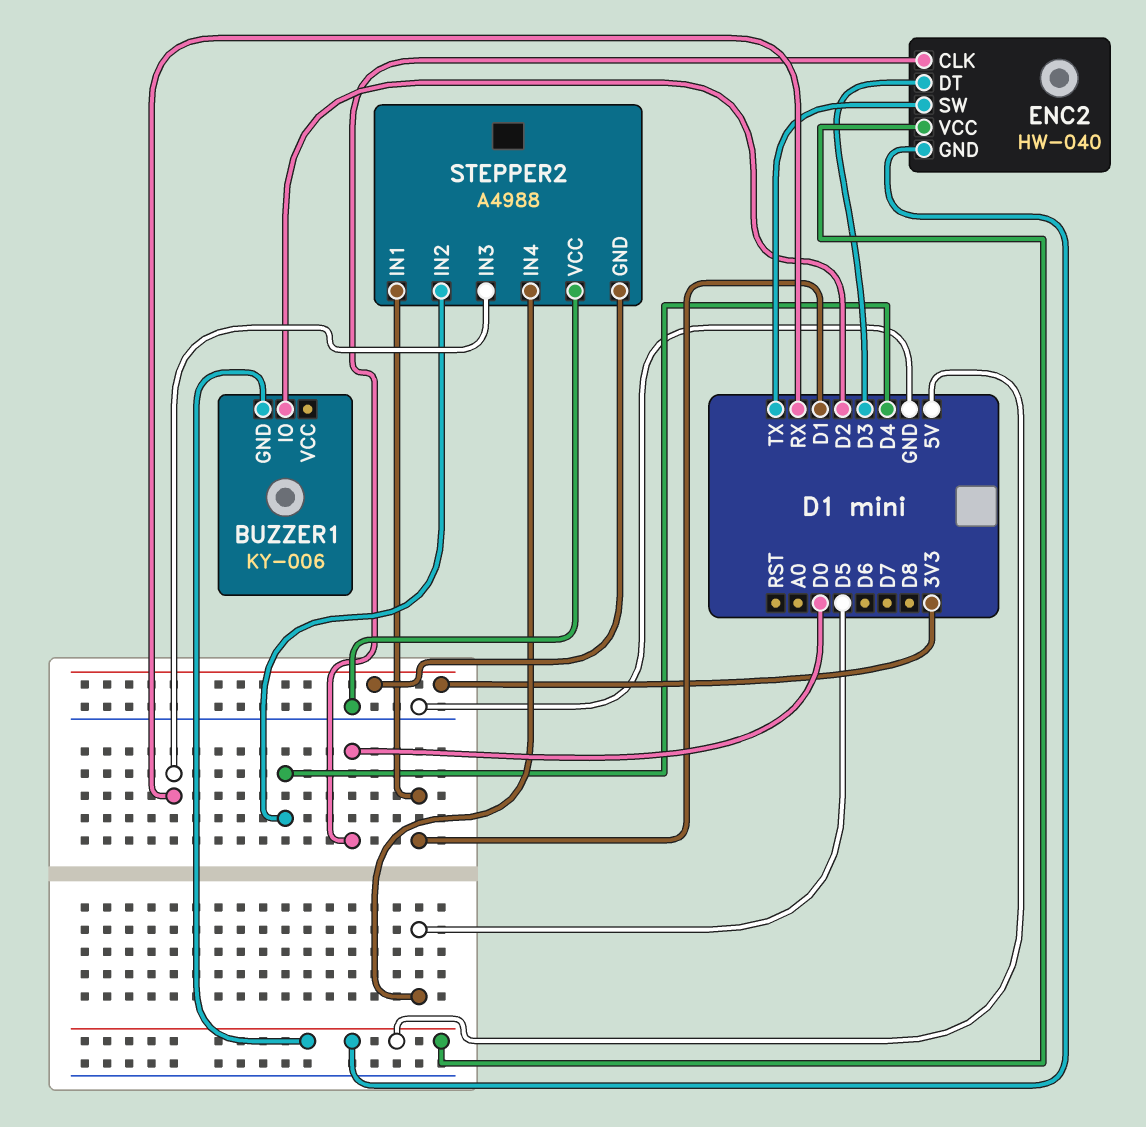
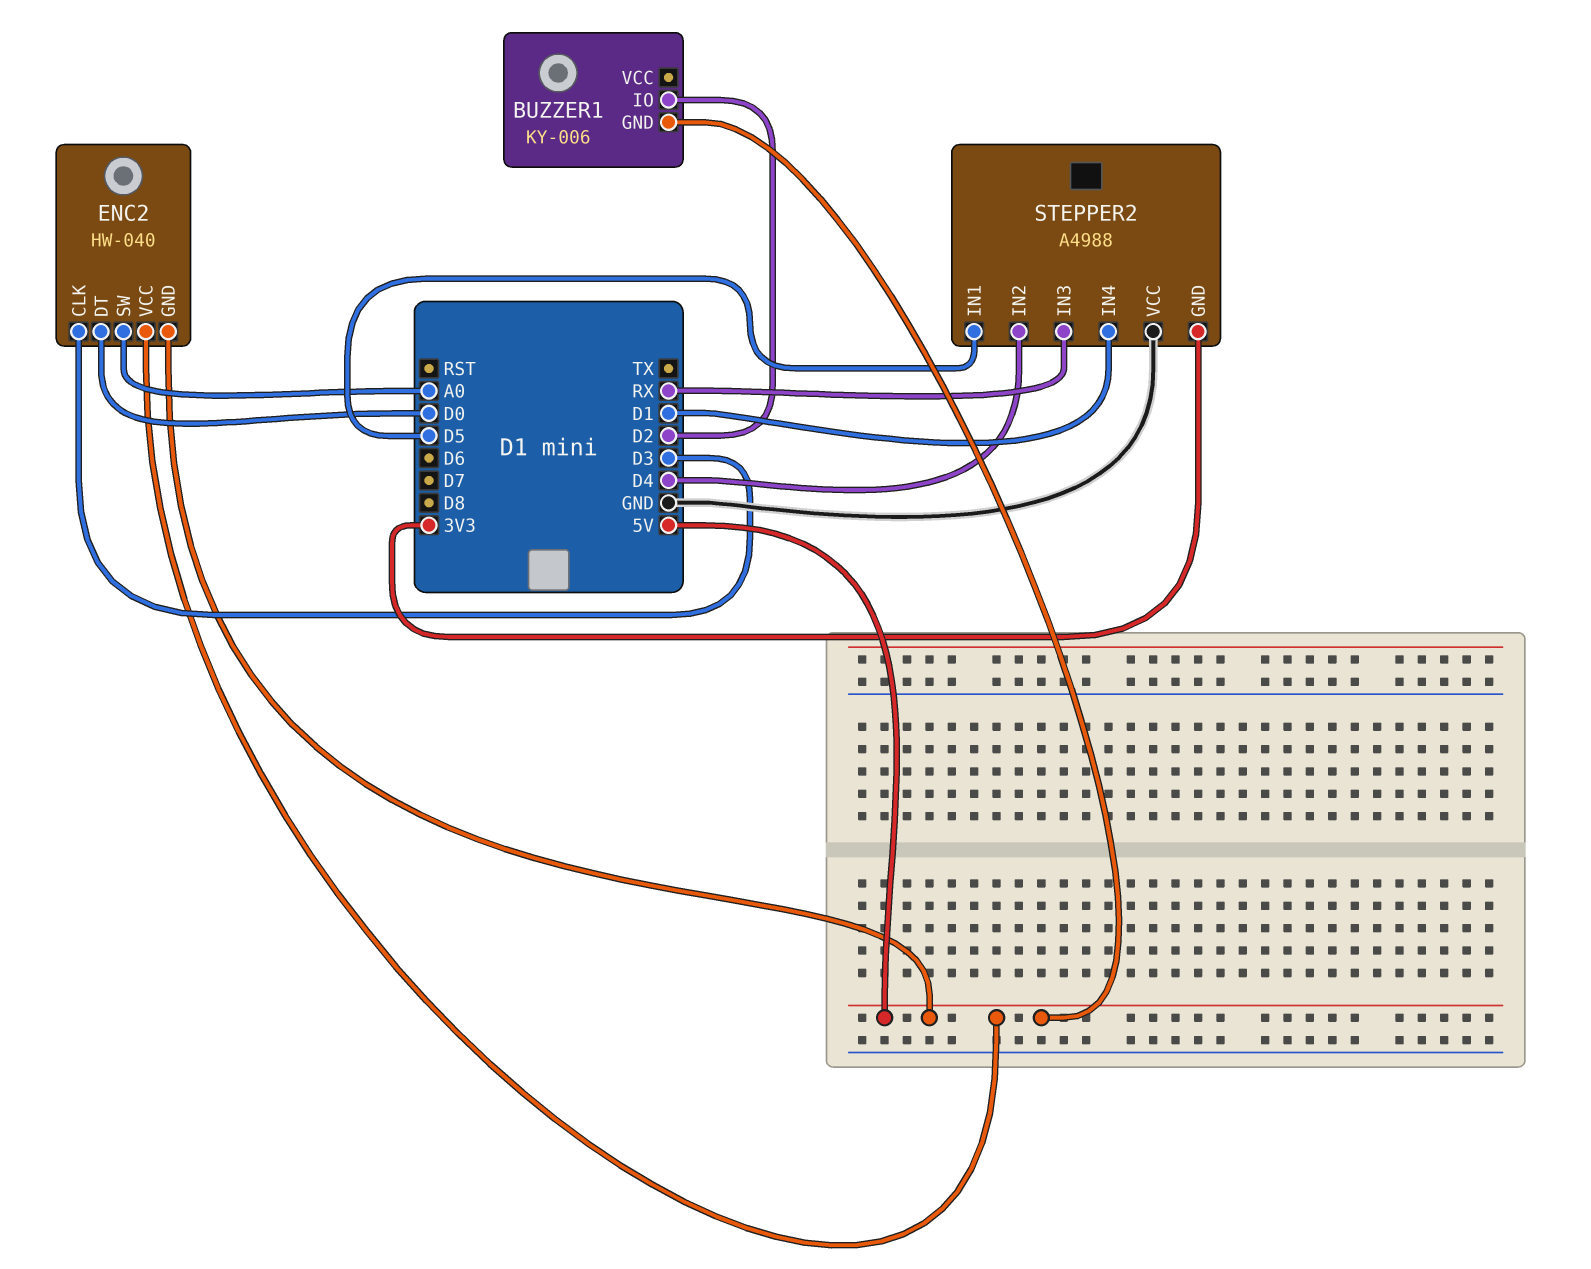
ENC2 pin CLK: D0 -> D3
ENC2 pin DT: D3 -> D0
ENC2 pin SW: TX -> A0
STEPPER2 pin IN1: D1 -> D5
STEPPER2 pin IN4: D5 -> D1

